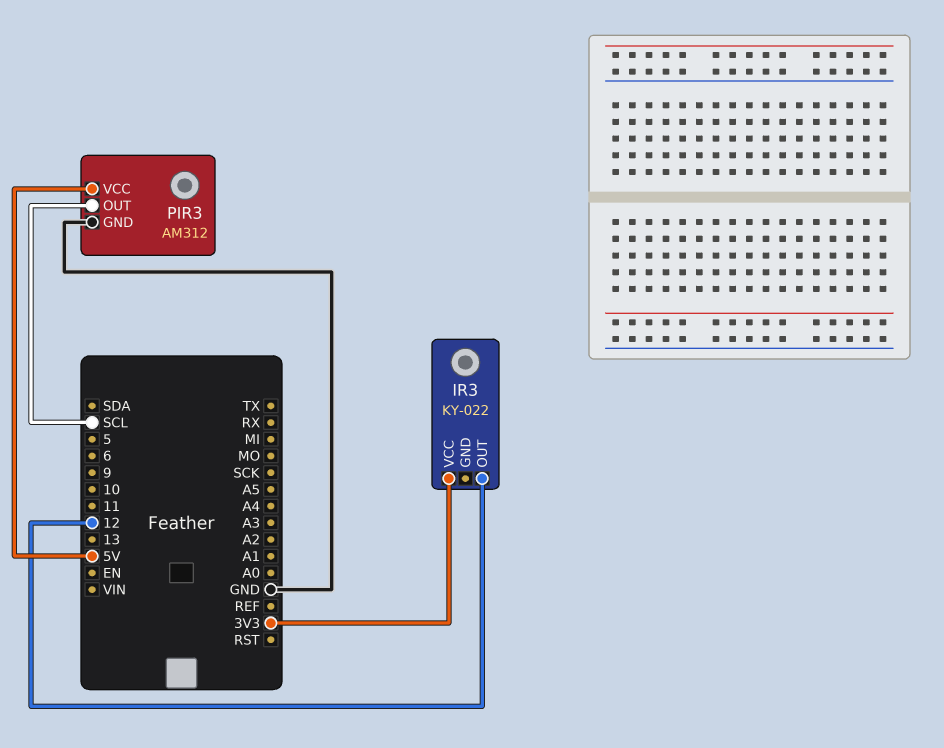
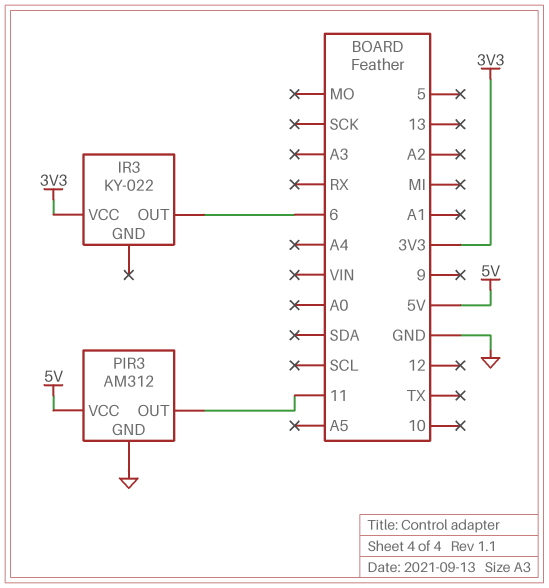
IR3 pin OUT: 12 -> 6
PIR3 pin OUT: SCL -> 11

